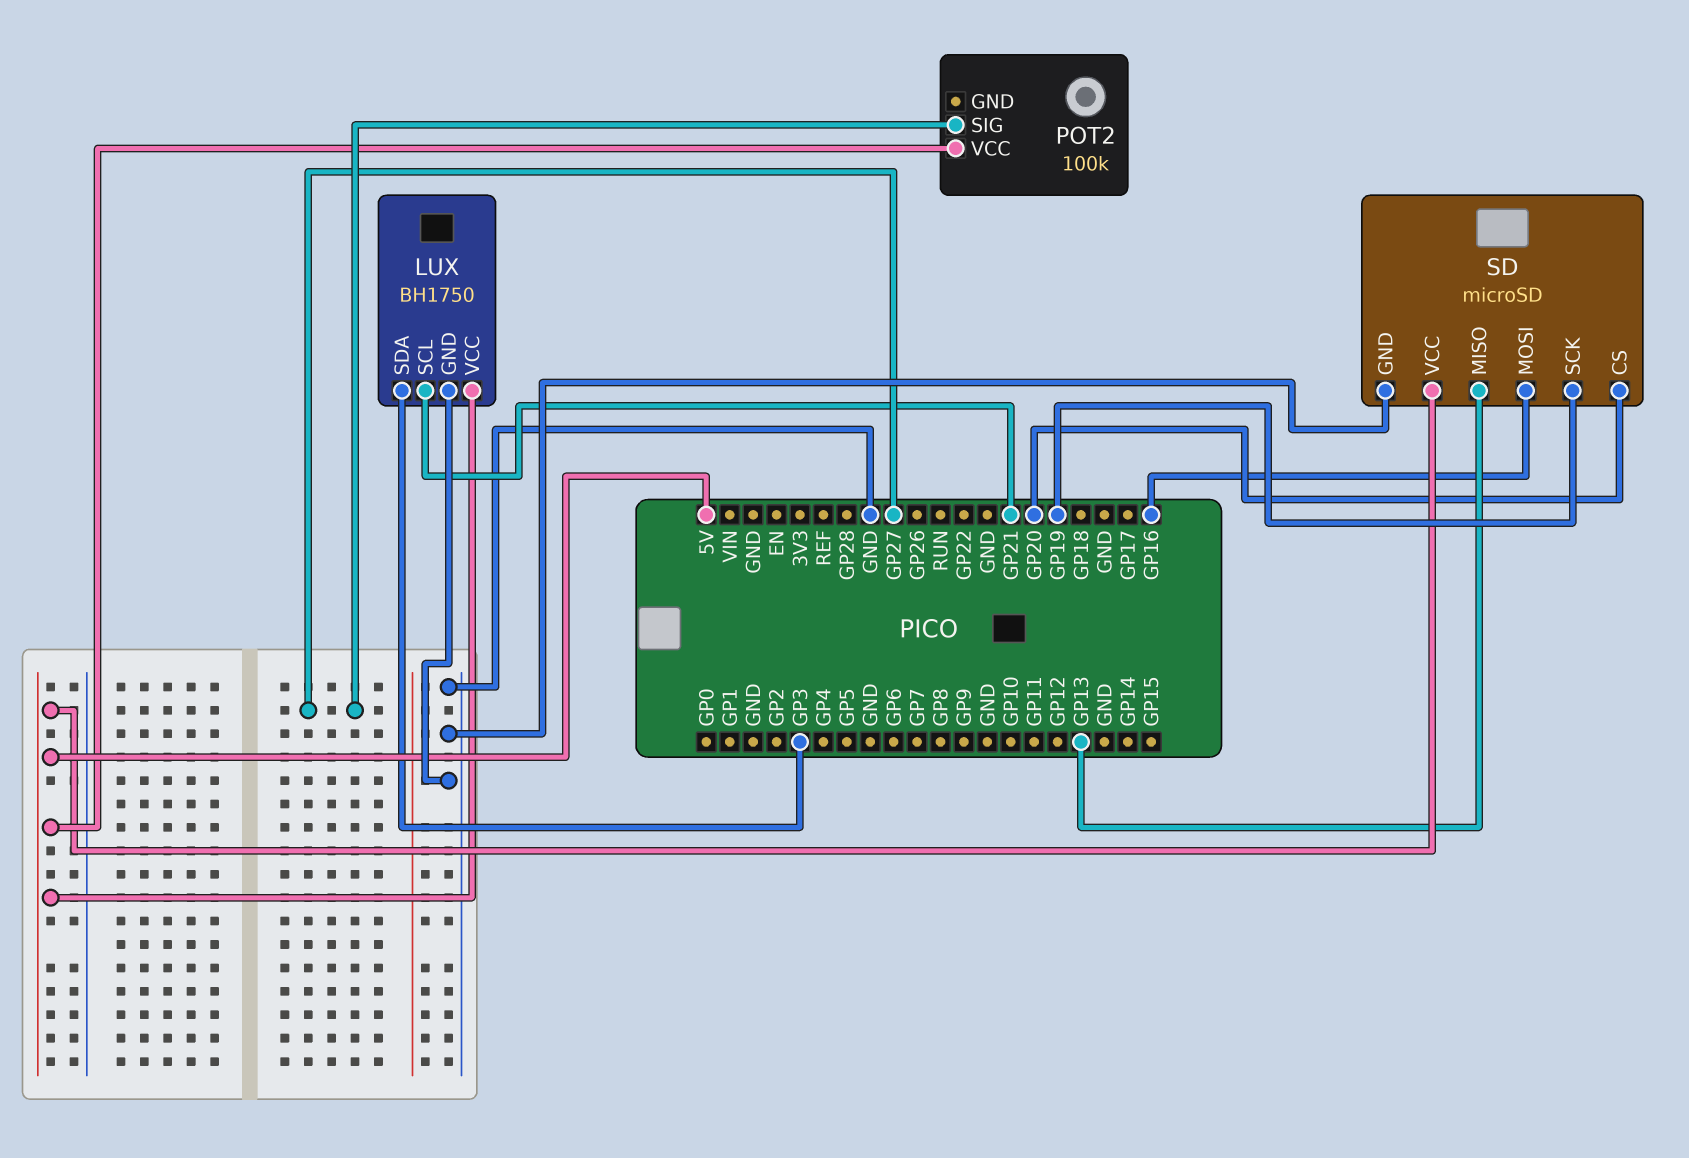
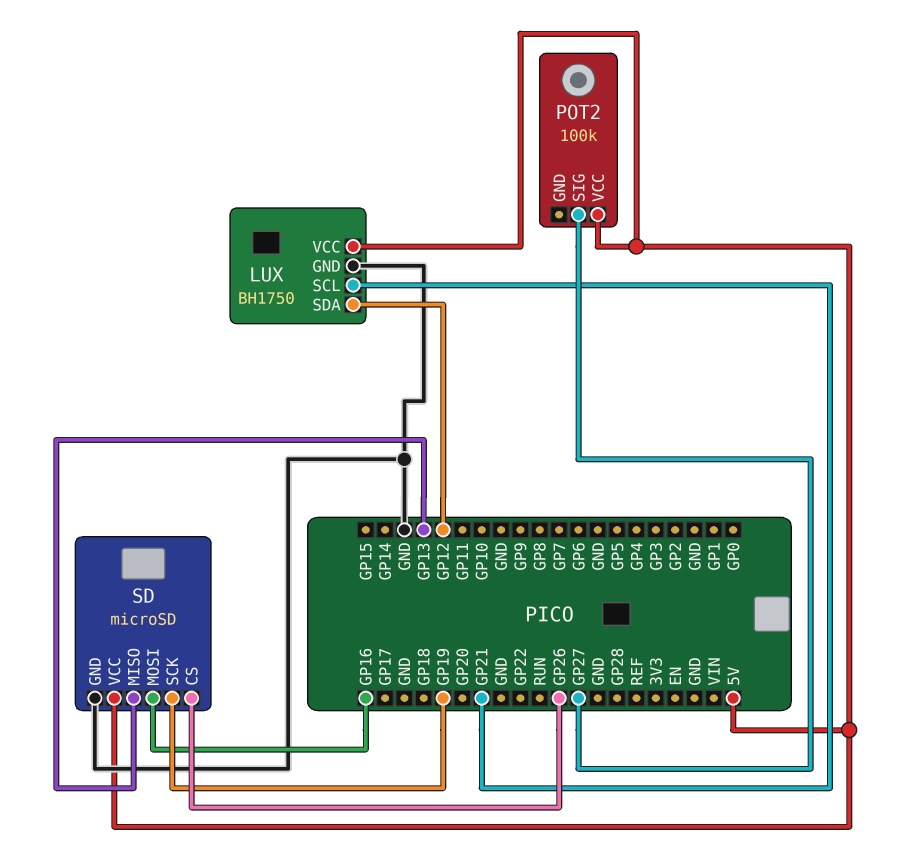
LUX pin SDA: GP3 -> GP12
SD pin CS: GP20 -> GP26

